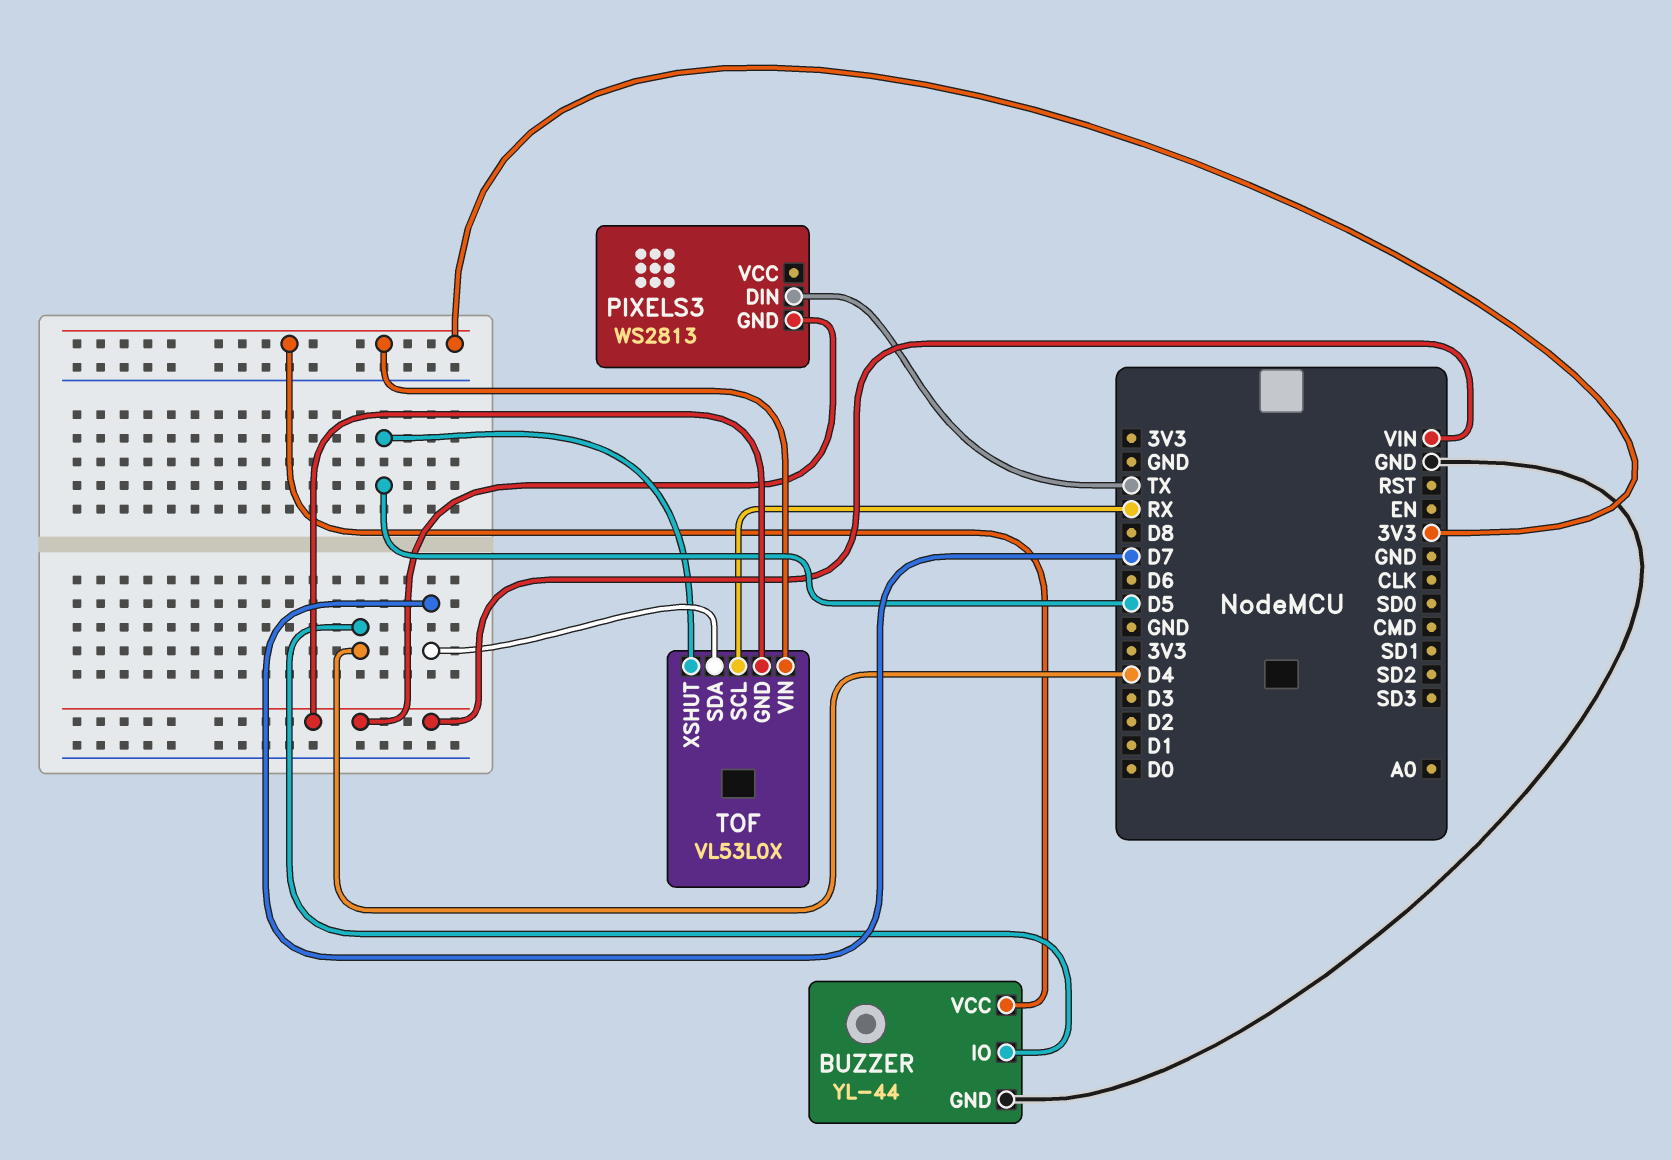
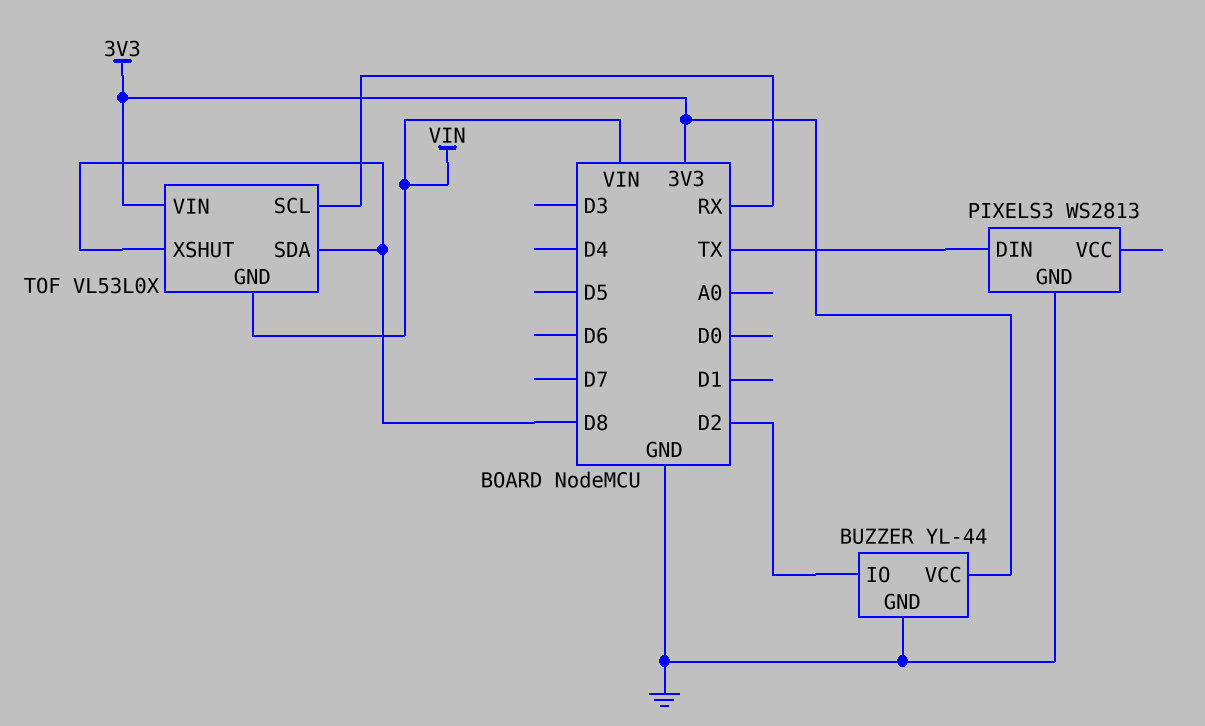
BUZZER pin IO: D4 -> D2
PIXELS3 pin GND: VIN -> GND
TOF pin SDA: D7 -> D8
TOF pin XSHUT: D5 -> D8

